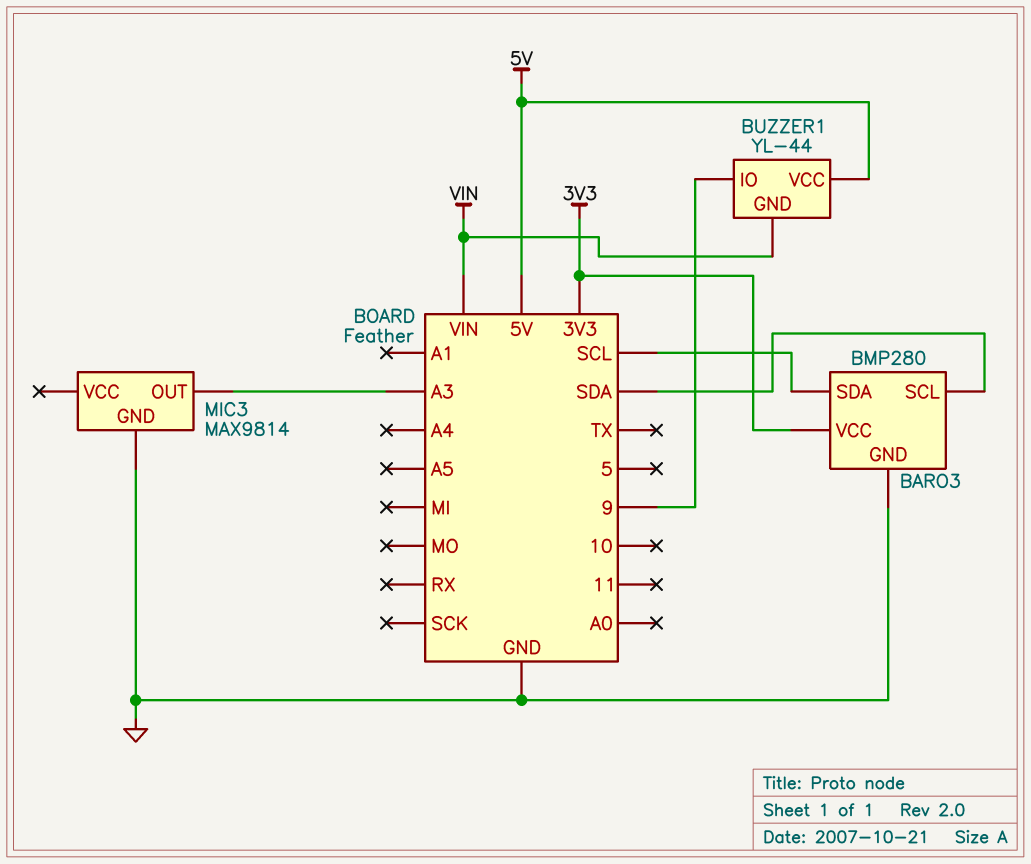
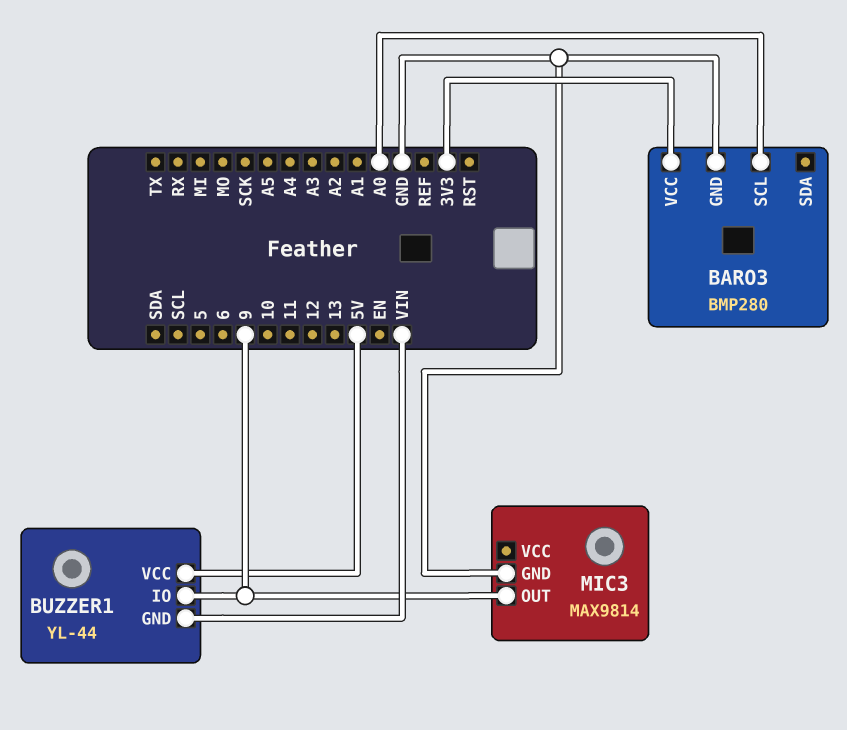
BARO3 pin SCL: SDA -> A0
BARO3 pin SDA: SCL -> none
MIC3 pin OUT: A3 -> 9

